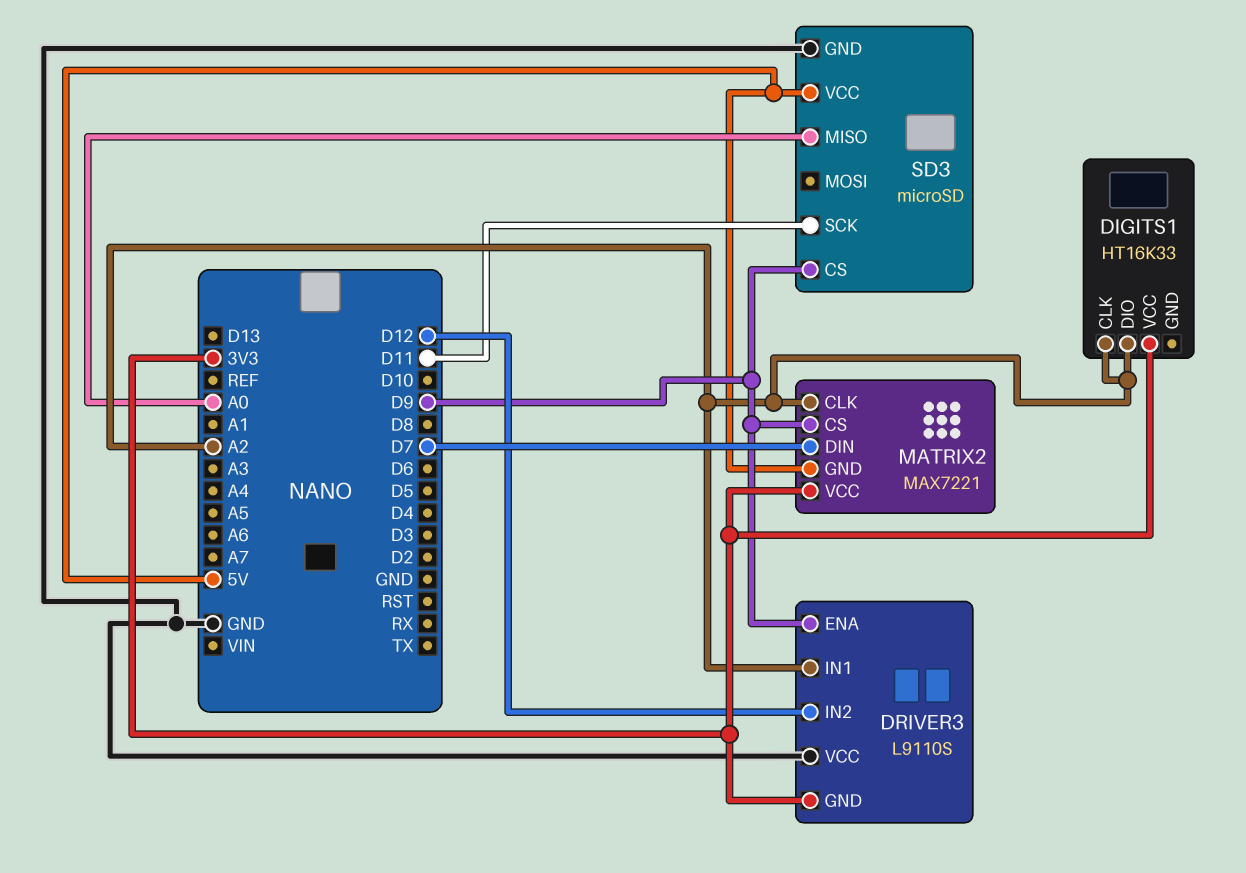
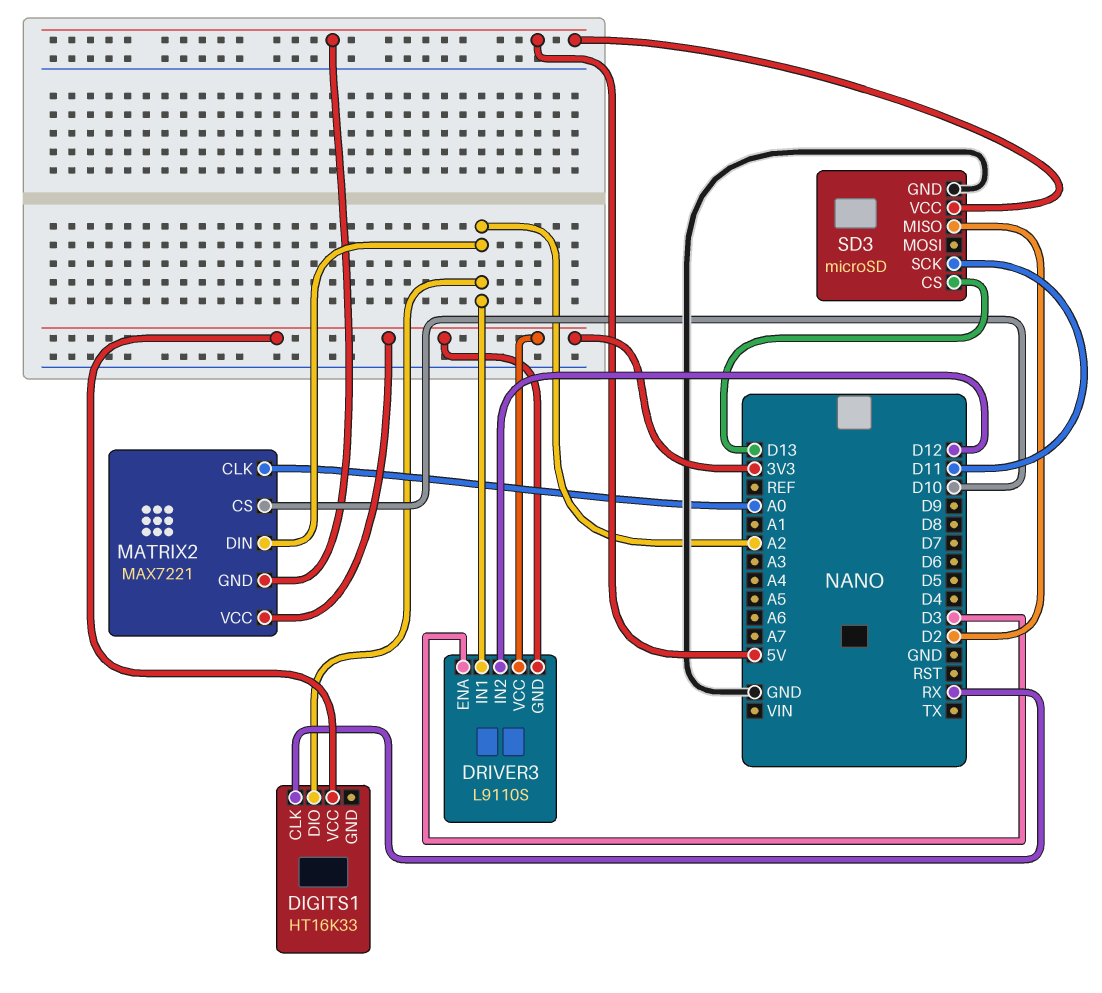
DIGITS1 pin CLK: A2 -> RX
DRIVER3 pin ENA: D9 -> D3
DRIVER3 pin VCC: GND -> 3V3
MATRIX2 pin CLK: A2 -> A0
MATRIX2 pin CS: D9 -> D10
MATRIX2 pin DIN: D7 -> A2
SD3 pin CS: D9 -> D13
SD3 pin MISO: A0 -> D2

